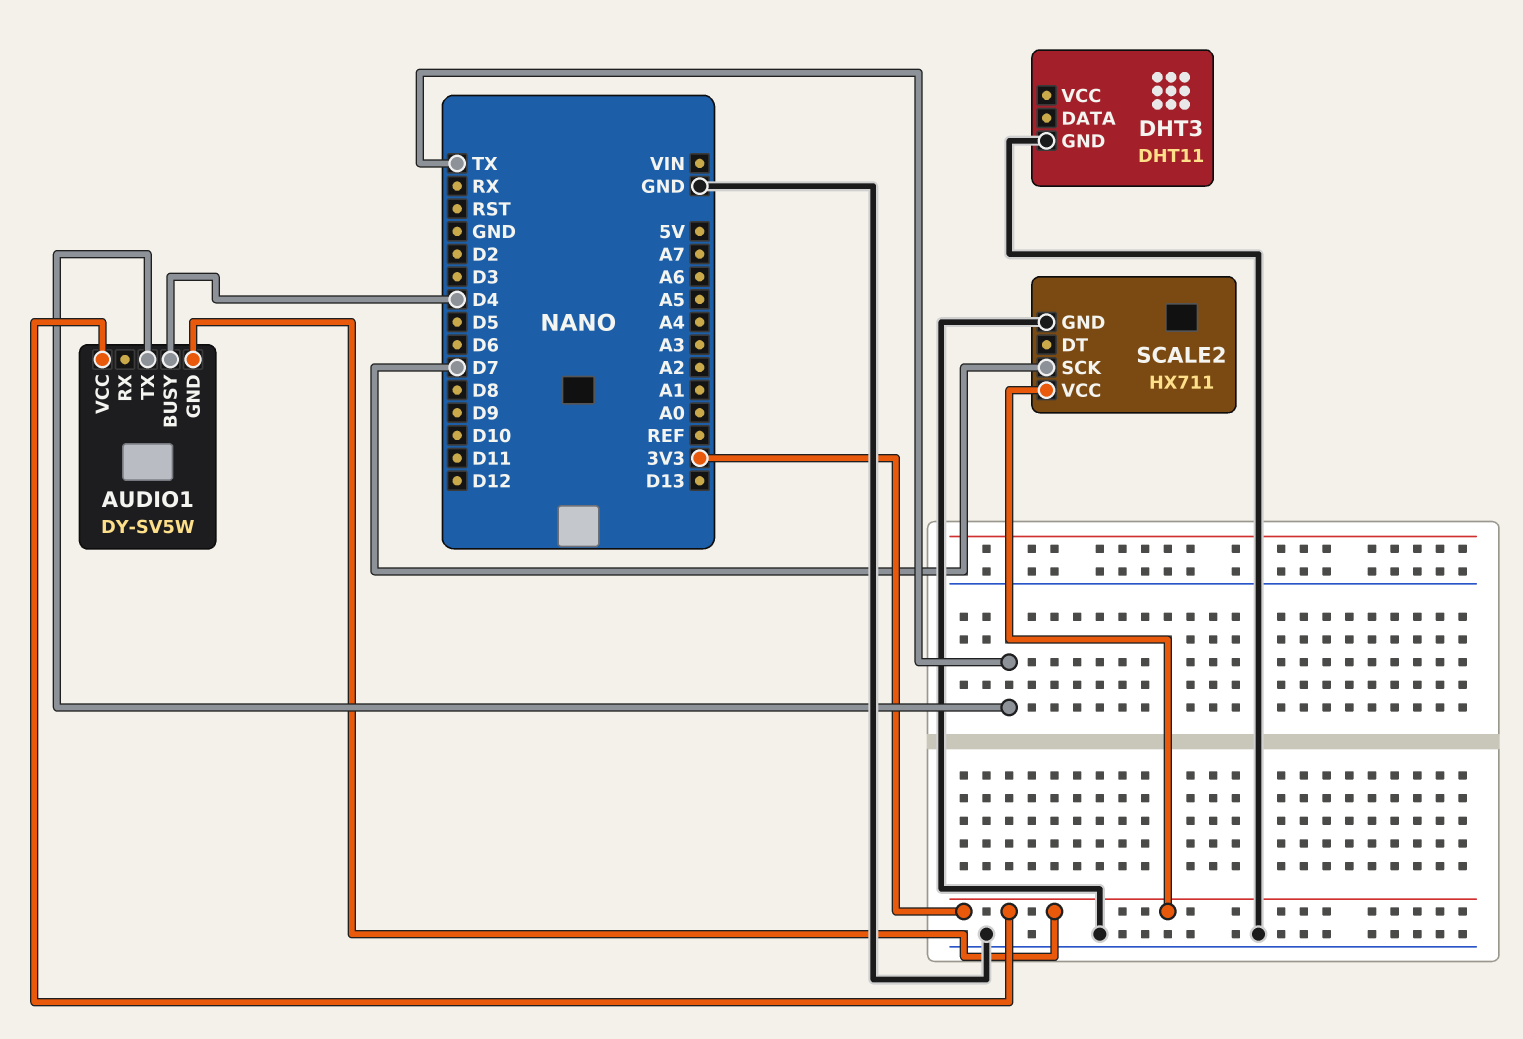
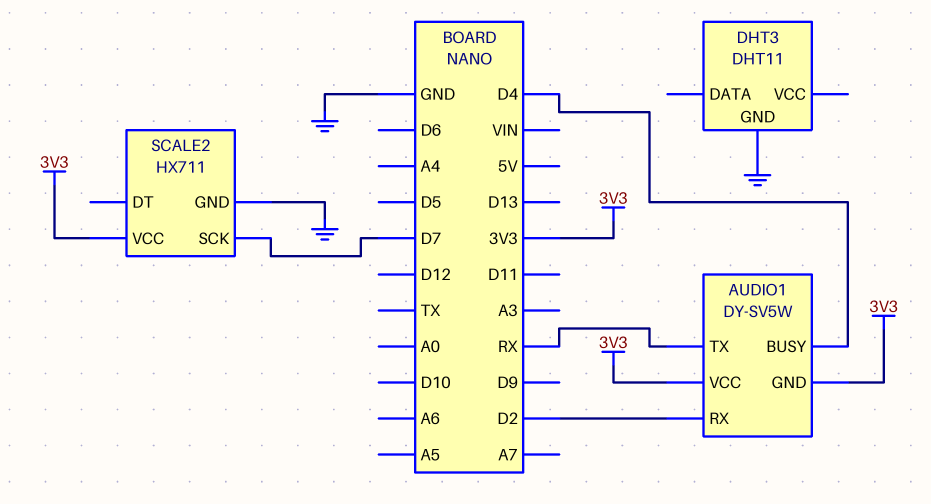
AUDIO1 pin RX: none -> D2
AUDIO1 pin TX: TX -> RX

